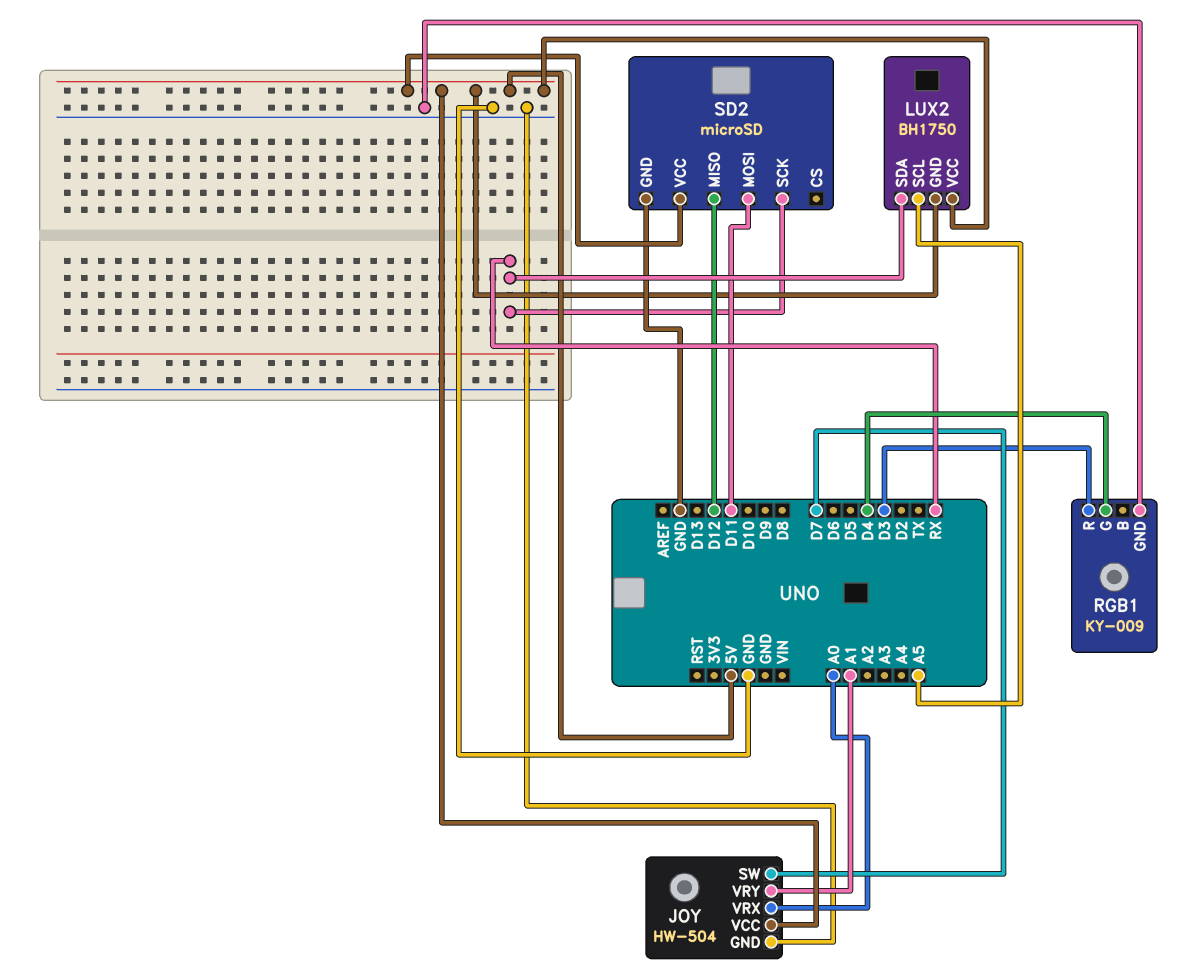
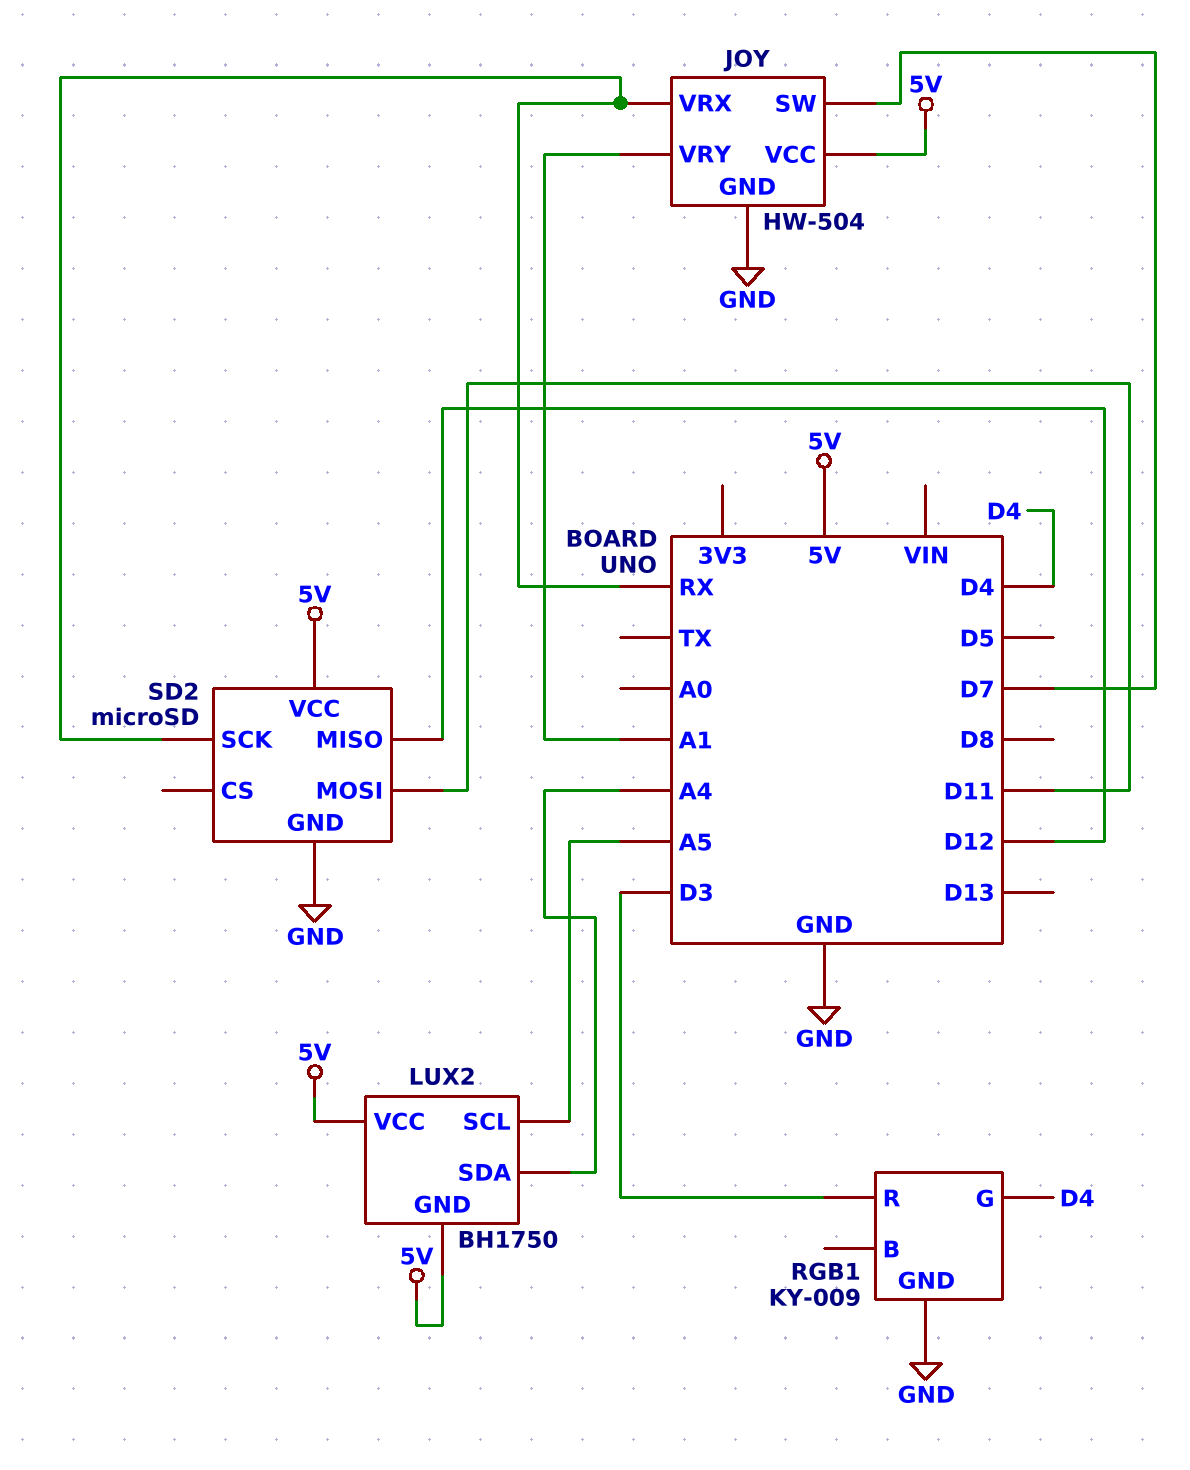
JOY pin VRX: A0 -> RX
LUX2 pin SDA: RX -> A4

